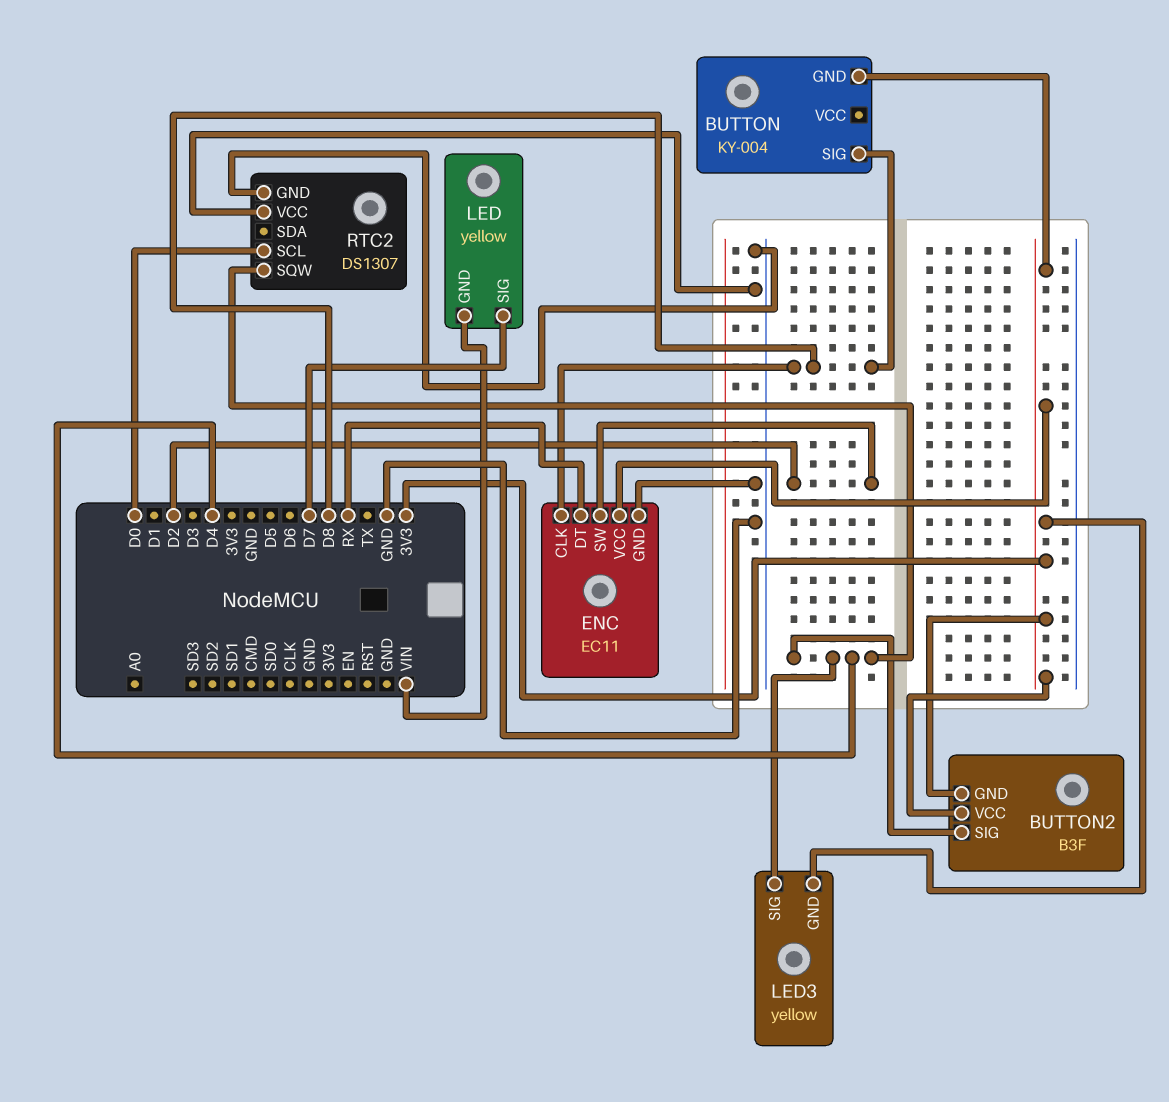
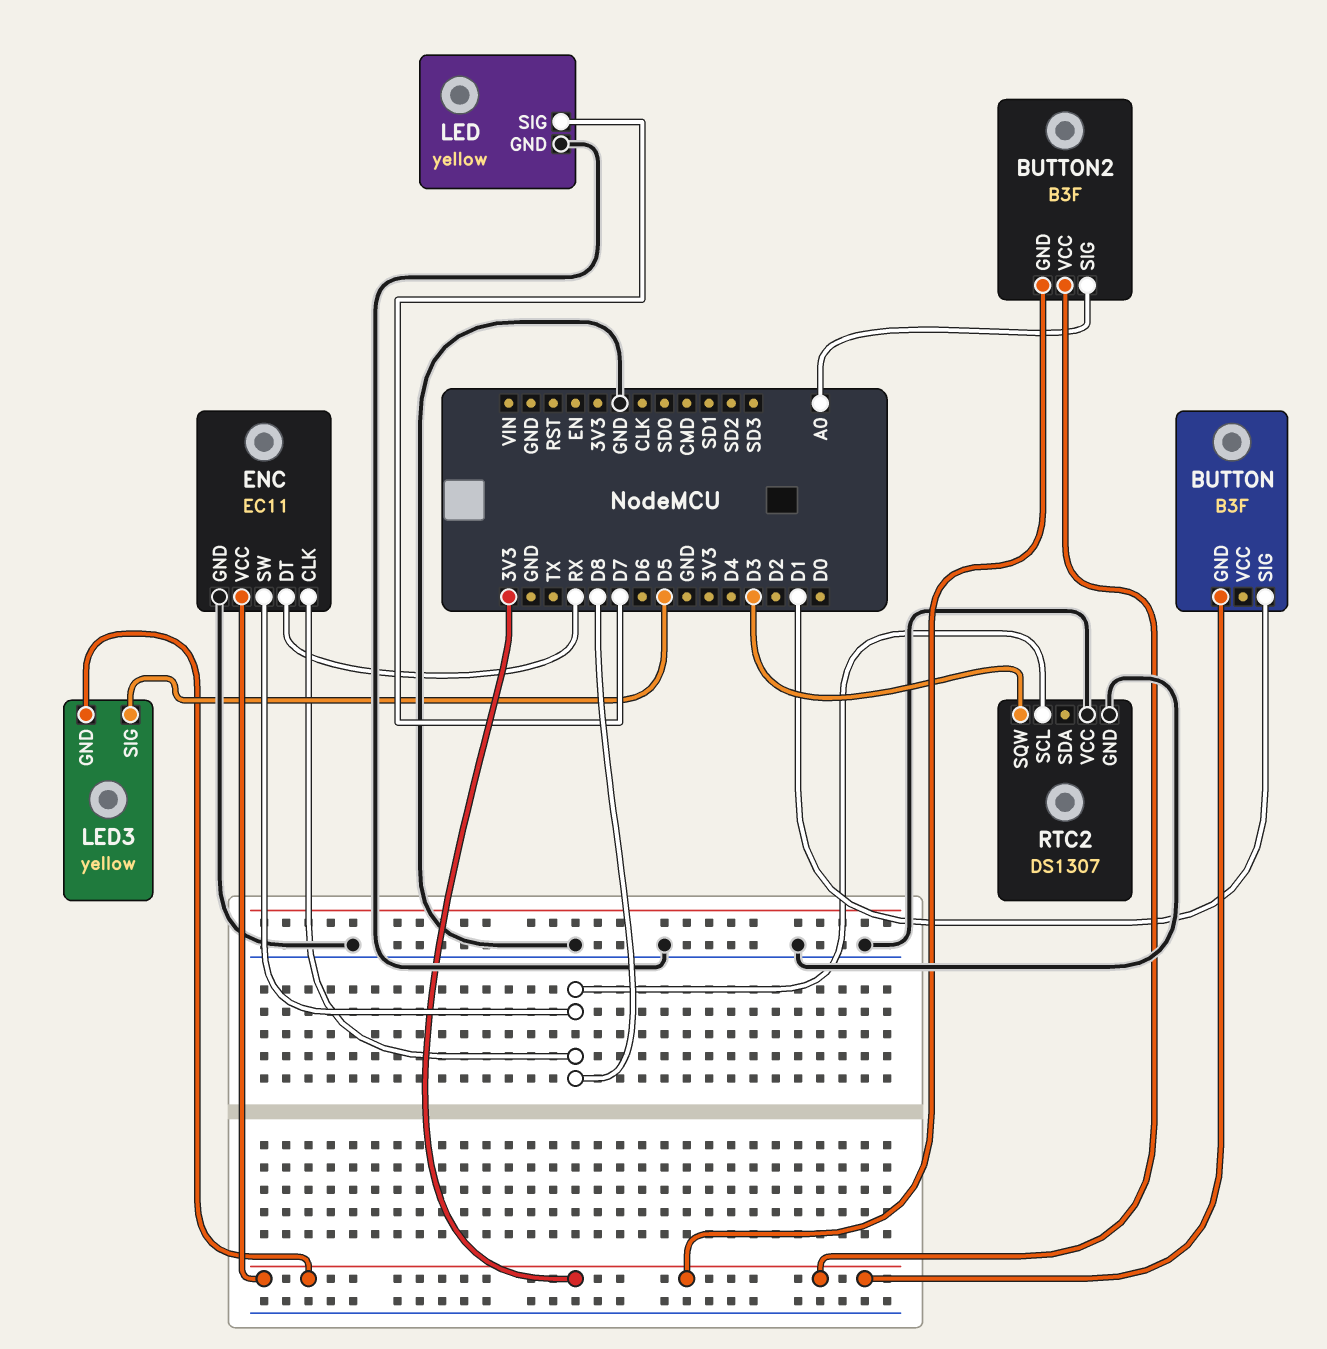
BUTTON: KY-004 -> B3F
BUTTON pin SIG: D8 -> D1
BUTTON2 pin SIG: D4 -> A0
ENC pin SW: D2 -> D8
LED pin GND: VIN -> GND
LED3 pin SIG: D4 -> D5
RTC2 pin SCL: D0 -> D8
RTC2 pin SQW: D4 -> D3

